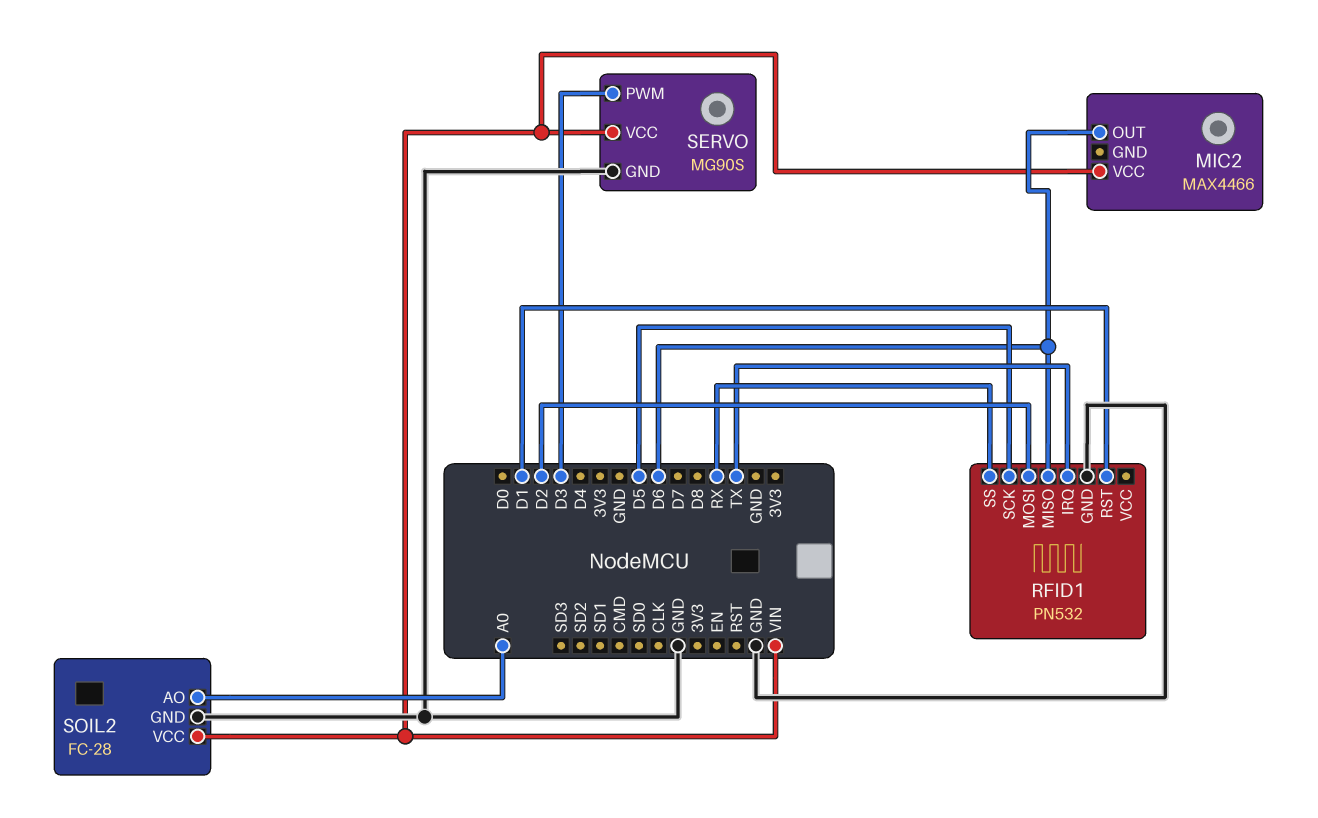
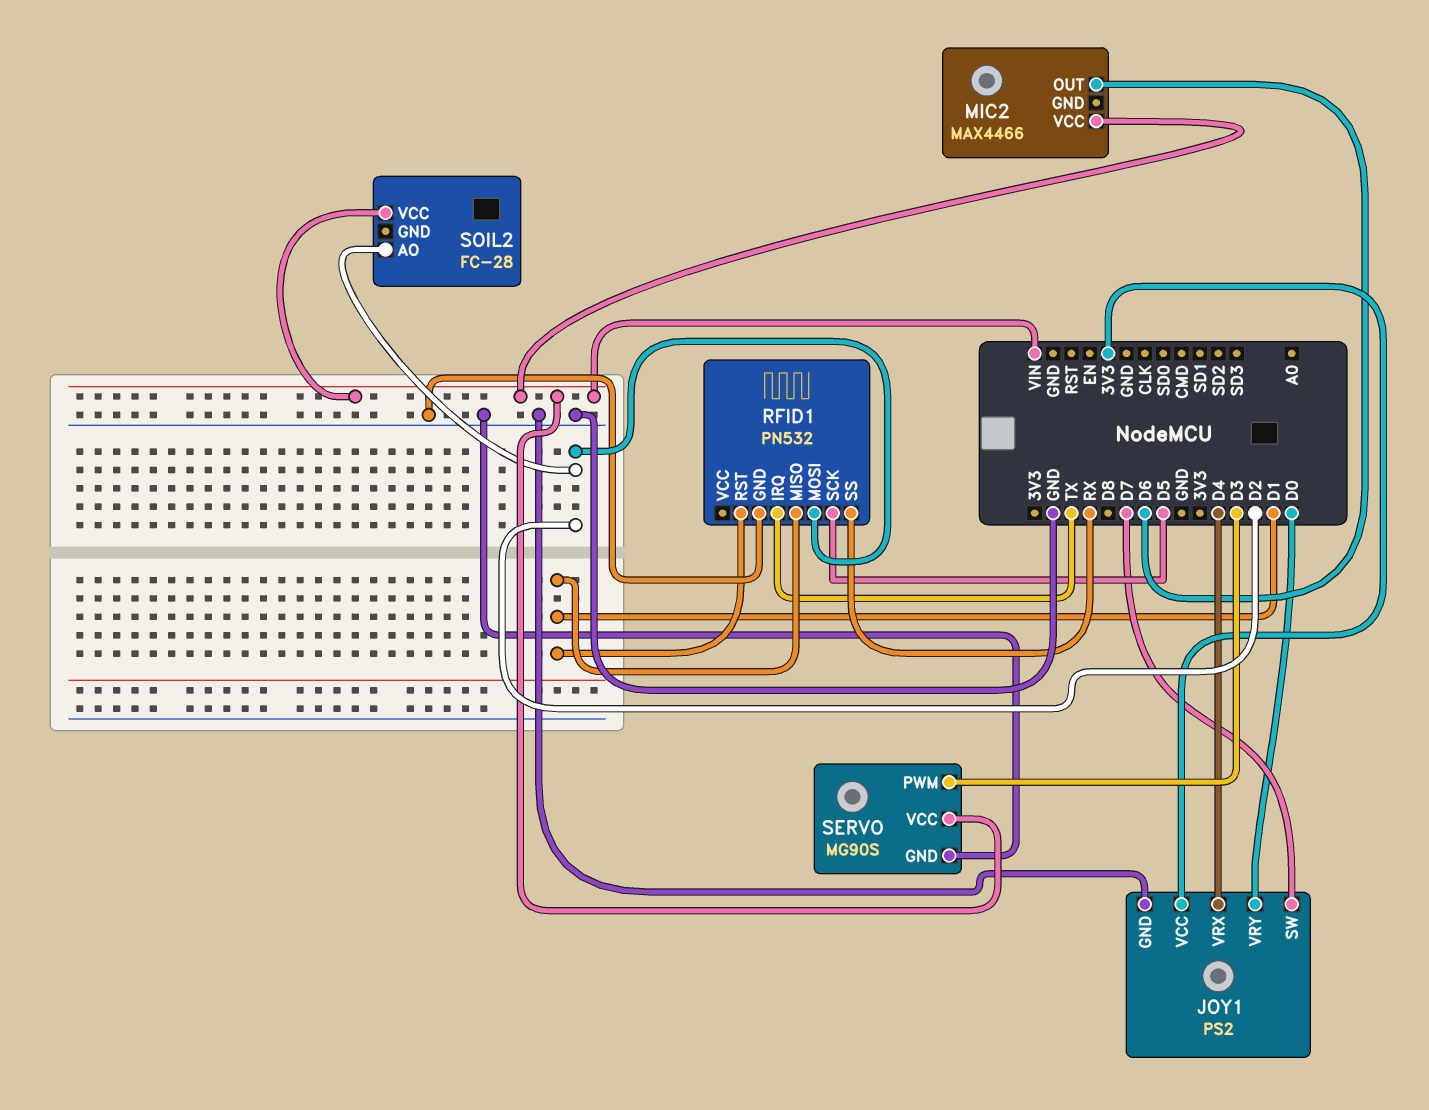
JOY1: none -> PS2
JOY1 pin GND: none -> GND
JOY1 pin SW: none -> D7
JOY1 pin VCC: none -> 3V3
JOY1 pin VRX: none -> D4
JOY1 pin VRY: none -> D0
RFID1 pin MISO: D6 -> D1
SOIL2 pin AO: A0 -> D2
SOIL2 pin GND: GND -> none

